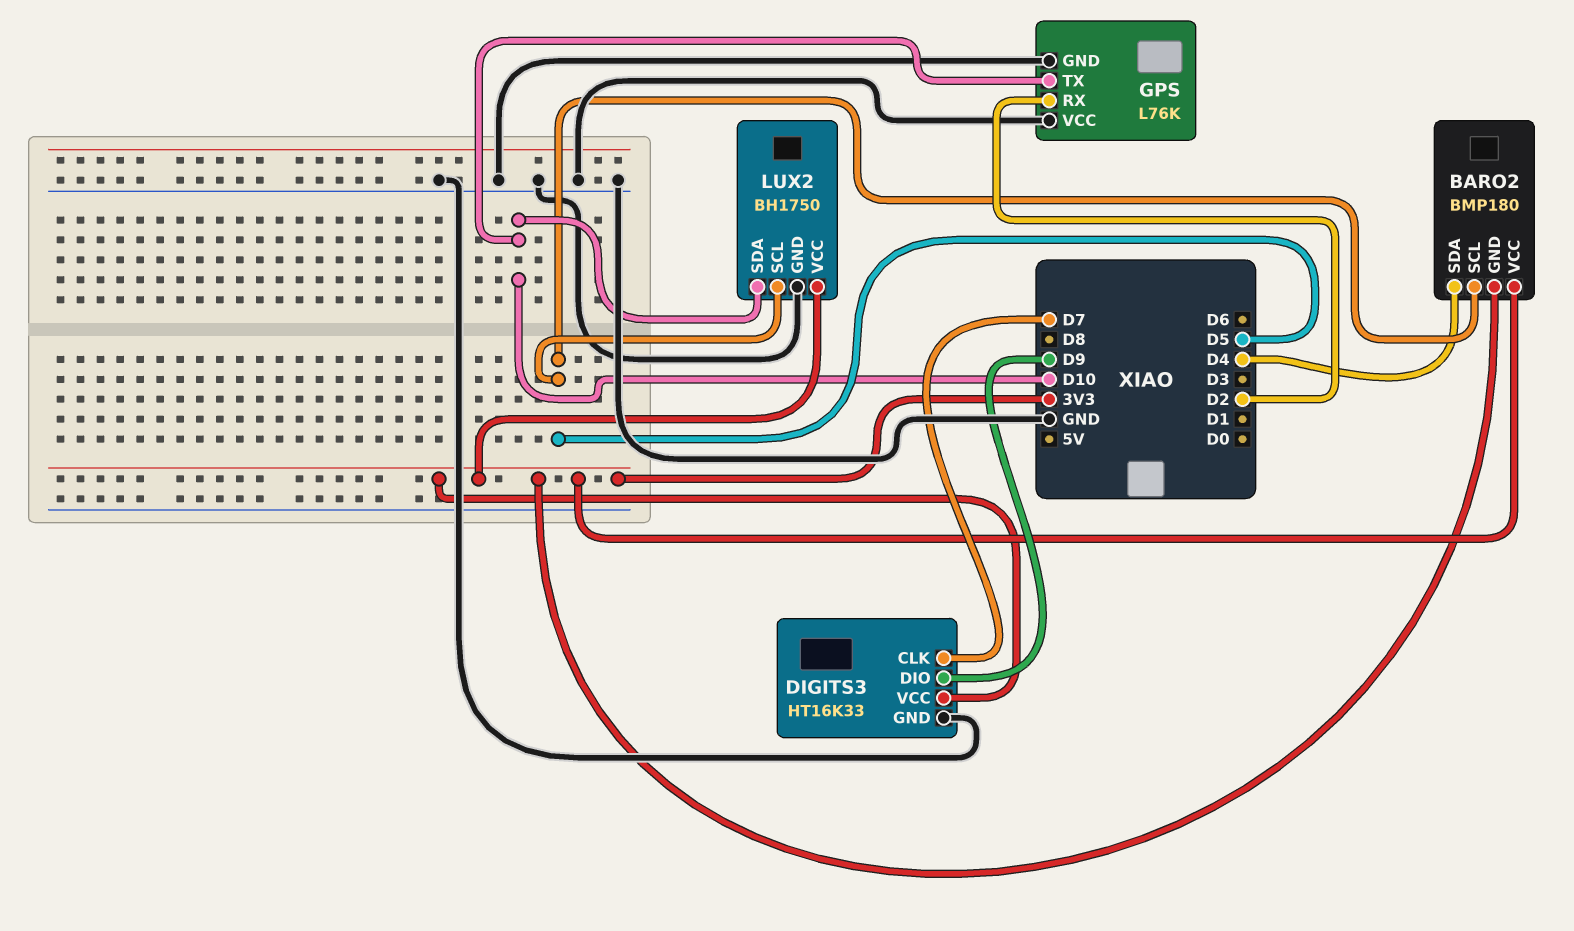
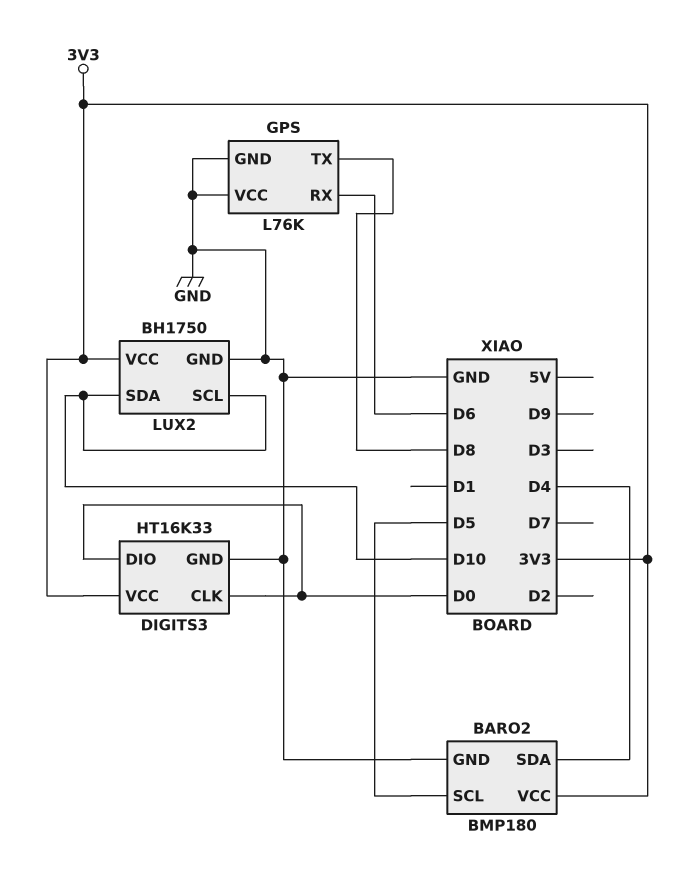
BARO2 pin GND: 3V3 -> GND
DIGITS3 pin CLK: D7 -> D0
DIGITS3 pin DIO: D9 -> D0
GPS pin RX: D2 -> D6
GPS pin TX: D10 -> D8
LUX2 pin SCL: D5 -> D10

